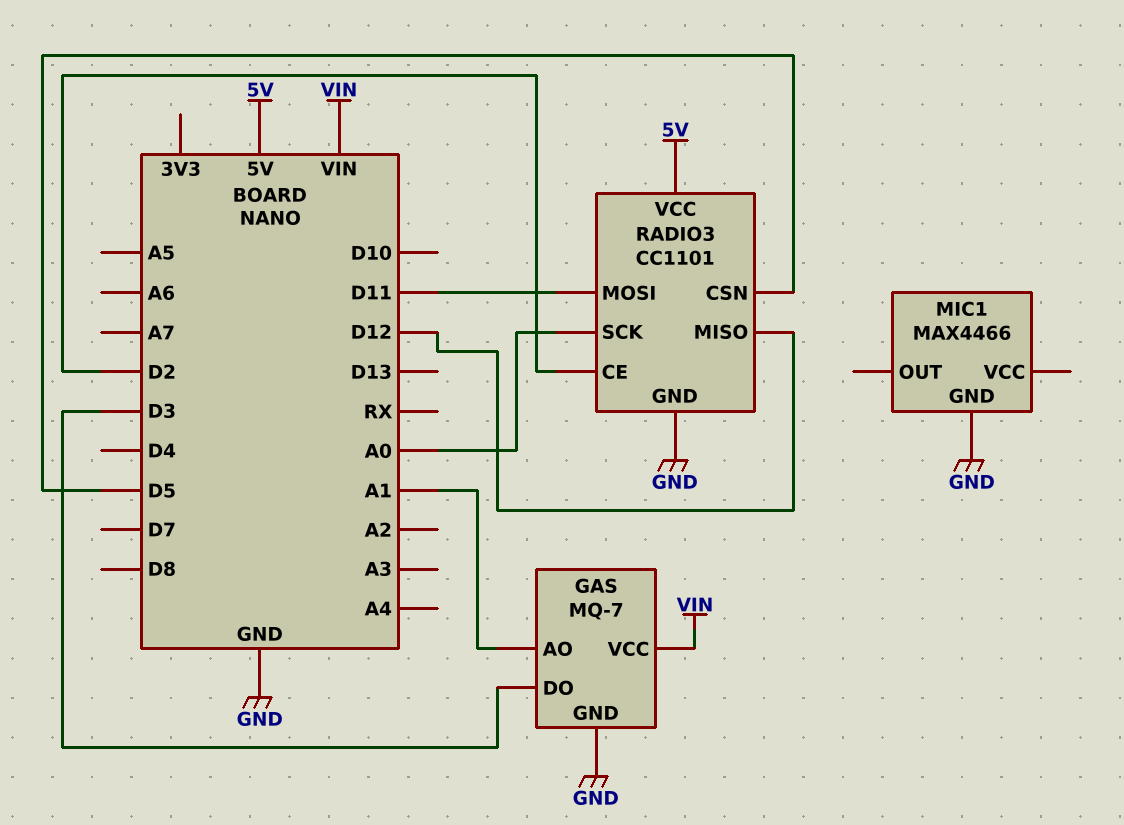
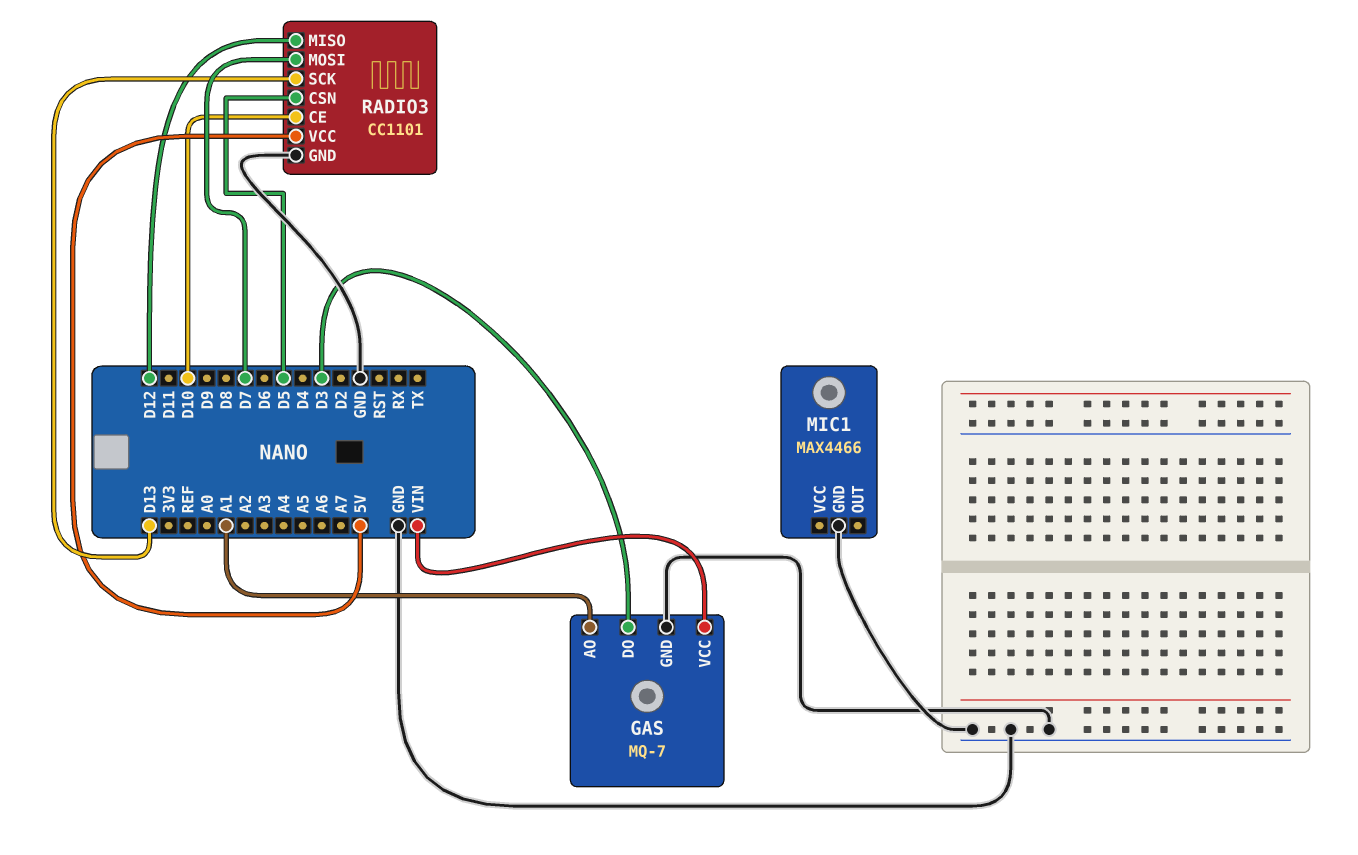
RADIO3 pin CE: D2 -> D10
RADIO3 pin MOSI: D11 -> D7
RADIO3 pin SCK: A0 -> D13

